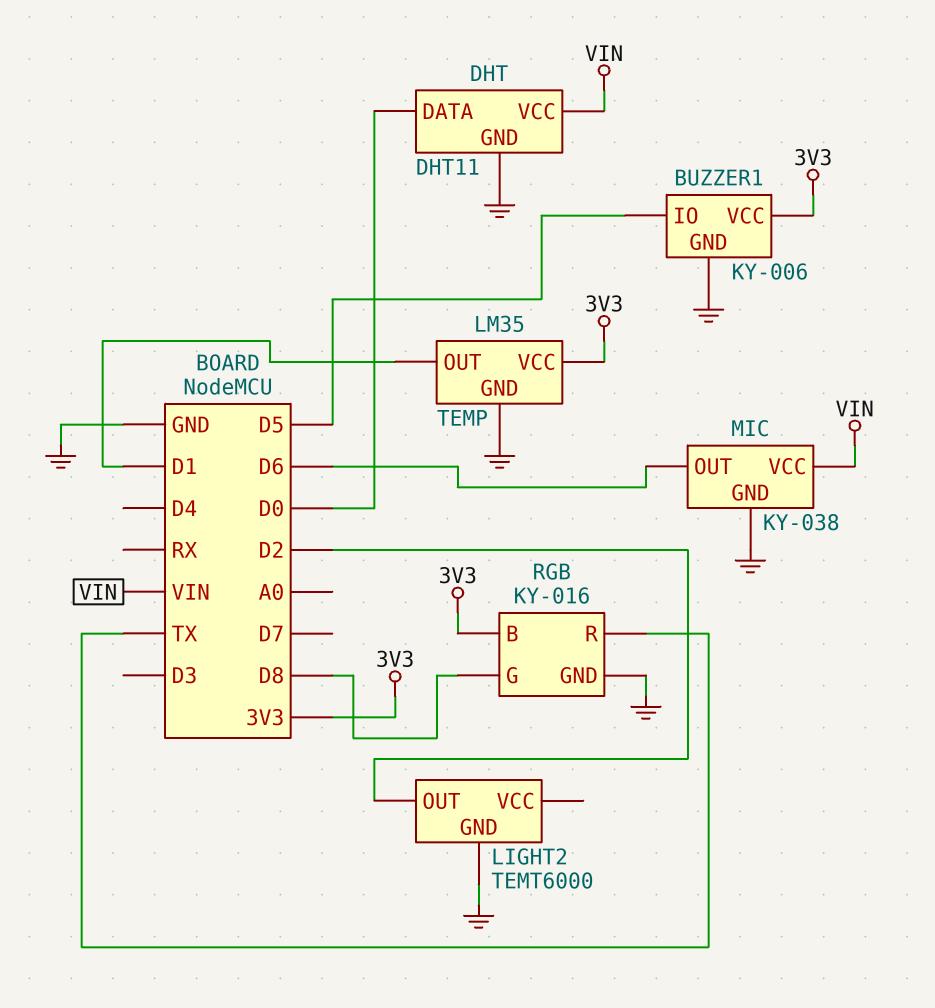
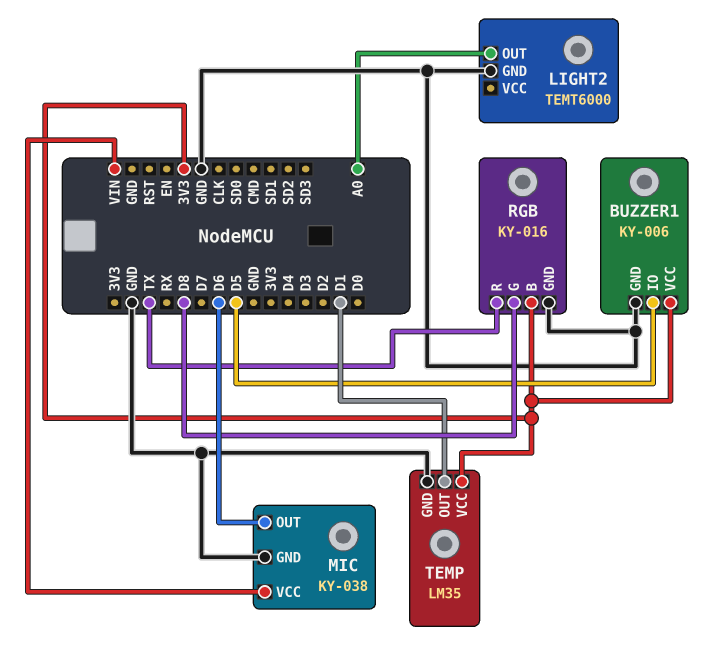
DHT: DHT11 -> none
DHT pin DATA: D0 -> none
DHT pin GND: GND -> none
DHT pin VCC: VIN -> none
LIGHT2 pin OUT: D2 -> A0

